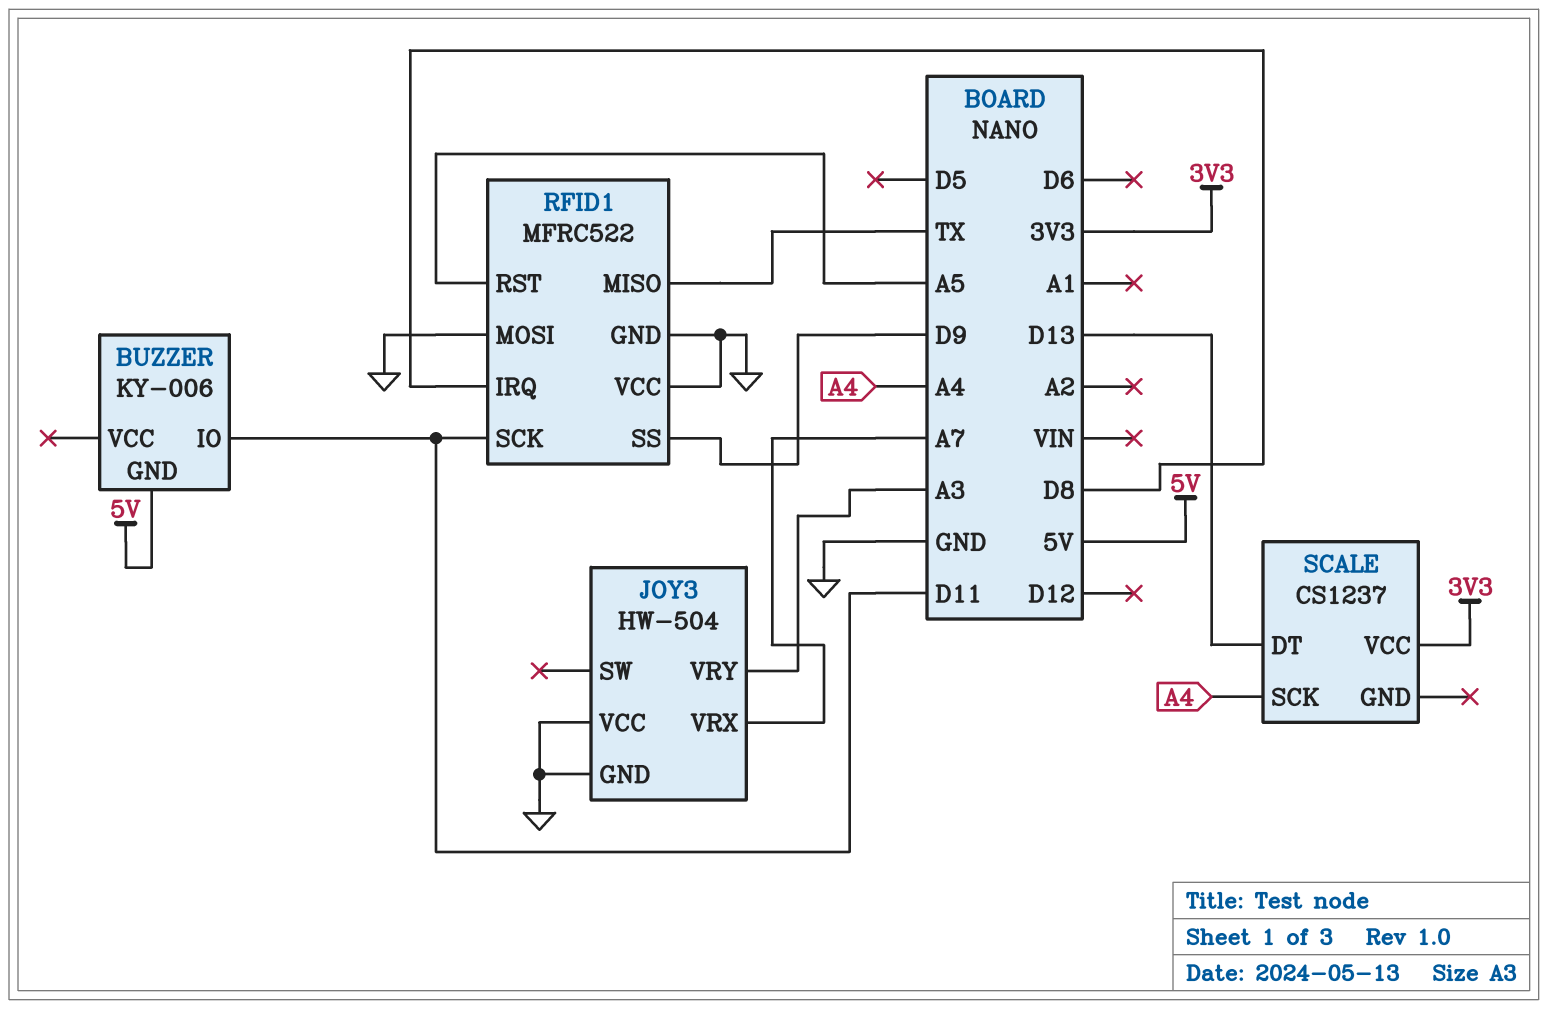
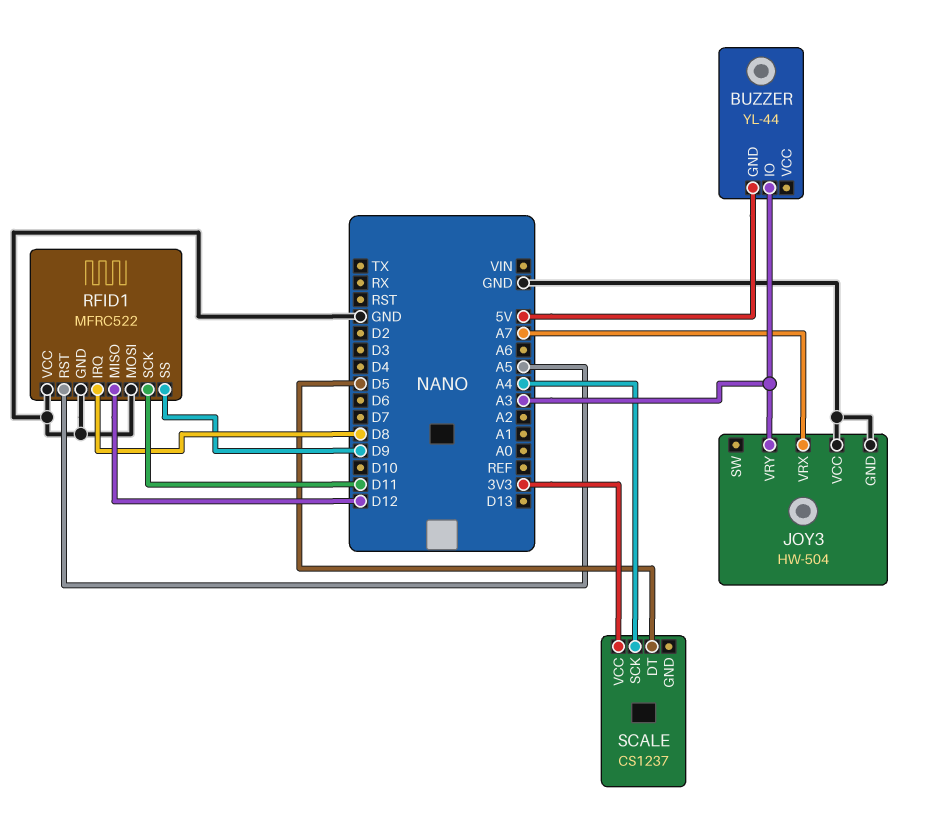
BUZZER: KY-006 -> YL-44
BUZZER pin IO: D11 -> A3
RFID1 pin MISO: TX -> D12
SCALE pin DT: D13 -> D5

